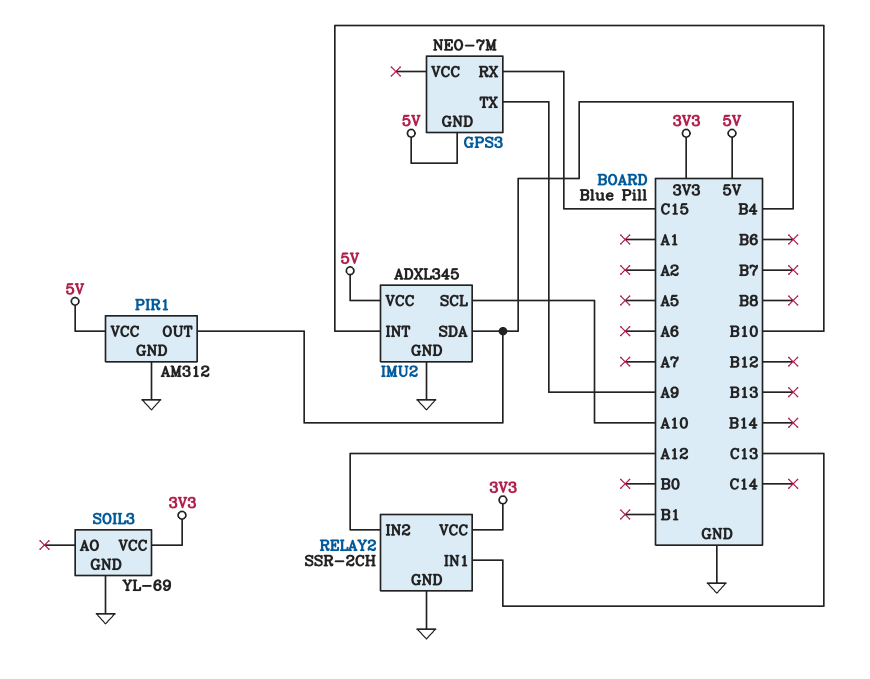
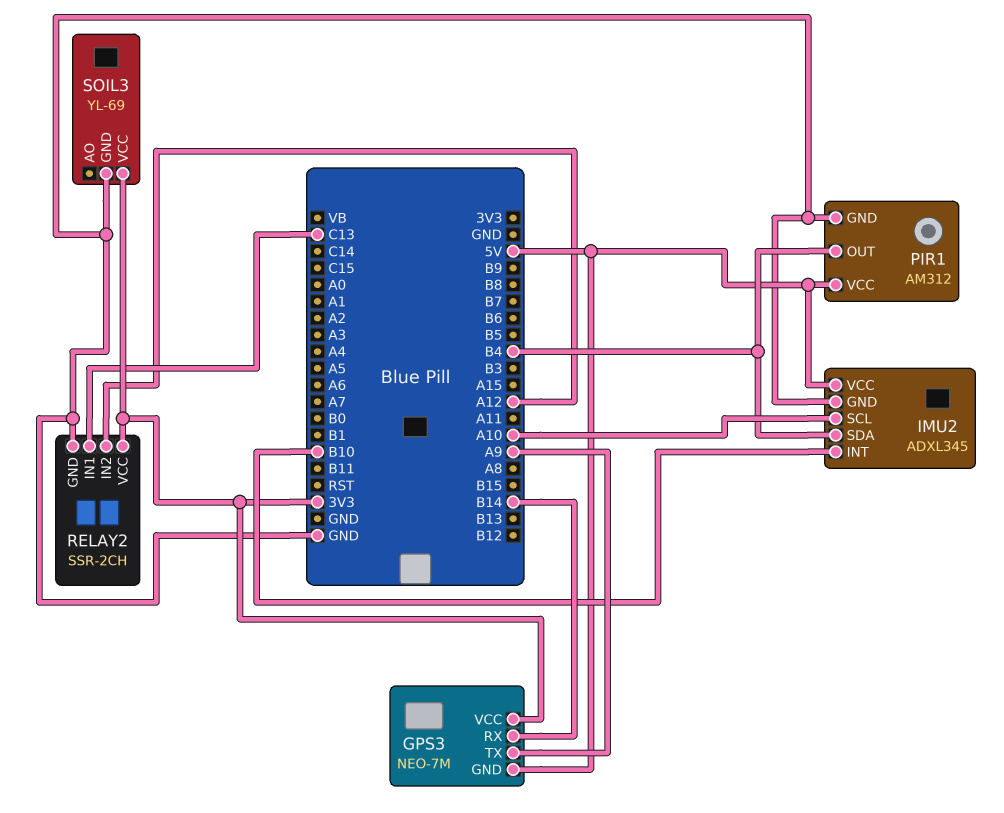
GPS3 pin RX: C15 -> B14
GPS3 pin VCC: none -> 3V3

